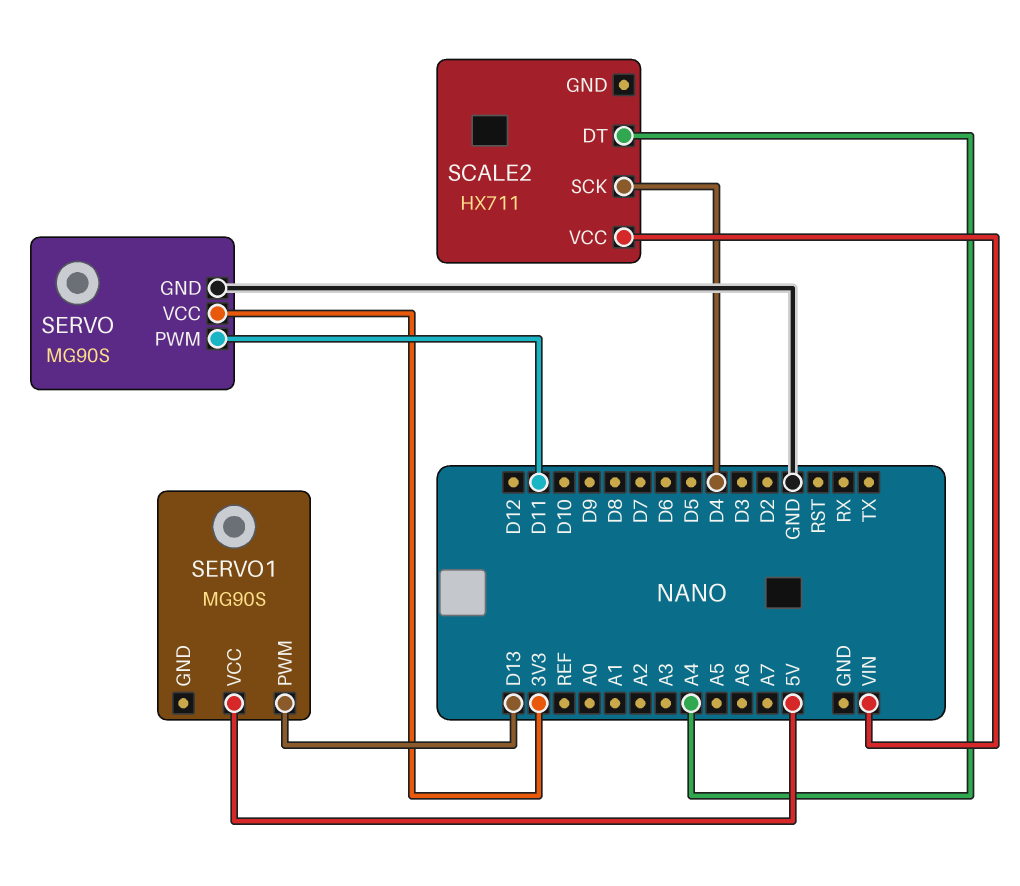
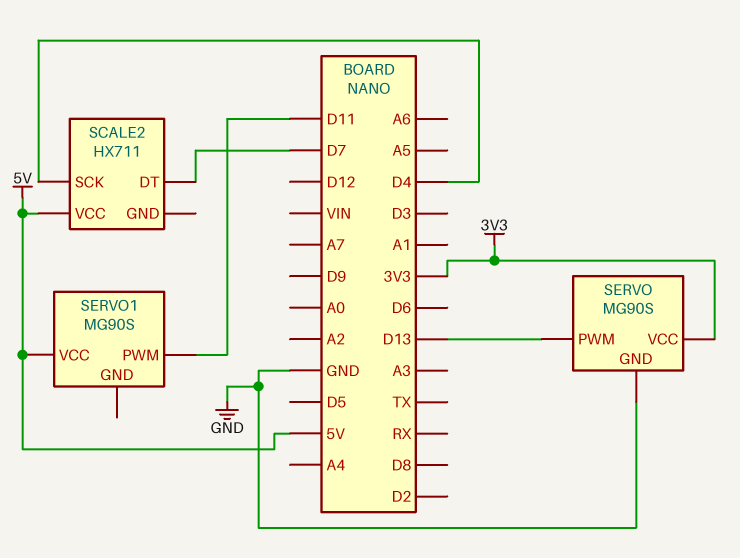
SCALE2 pin DT: A4 -> D7
SCALE2 pin VCC: VIN -> 5V
SERVO pin PWM: D11 -> D13
SERVO1 pin PWM: D13 -> D11

